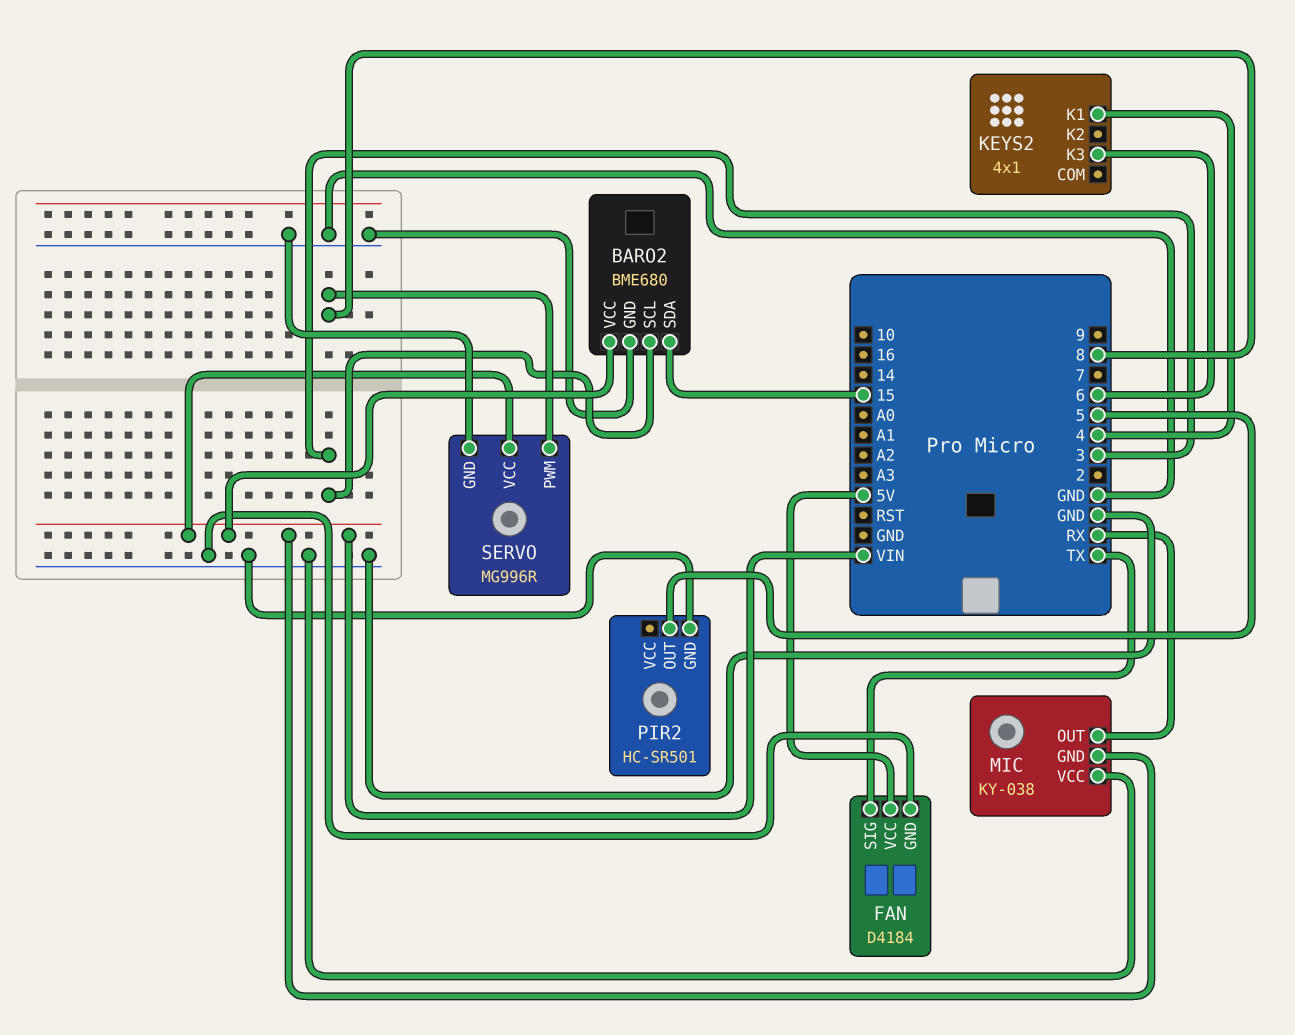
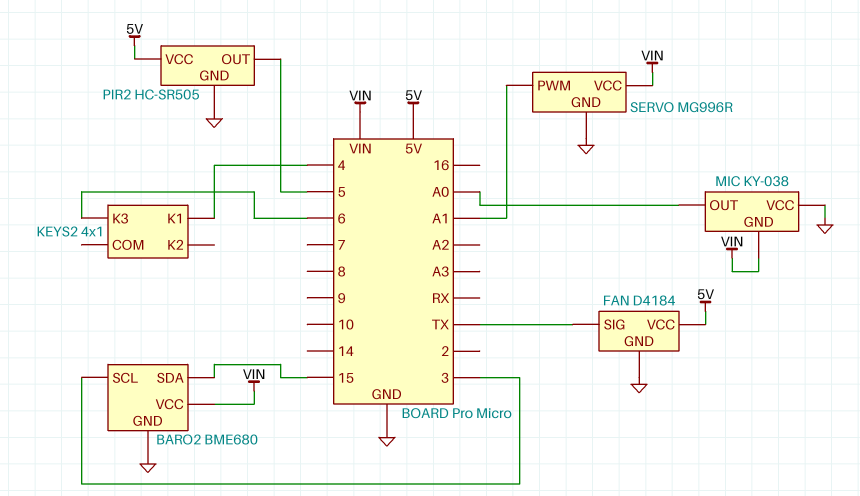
MIC pin OUT: RX -> A0
PIR2: HC-SR501 -> HC-SR505
PIR2 pin VCC: none -> 5V
SERVO pin PWM: 8 -> A1

